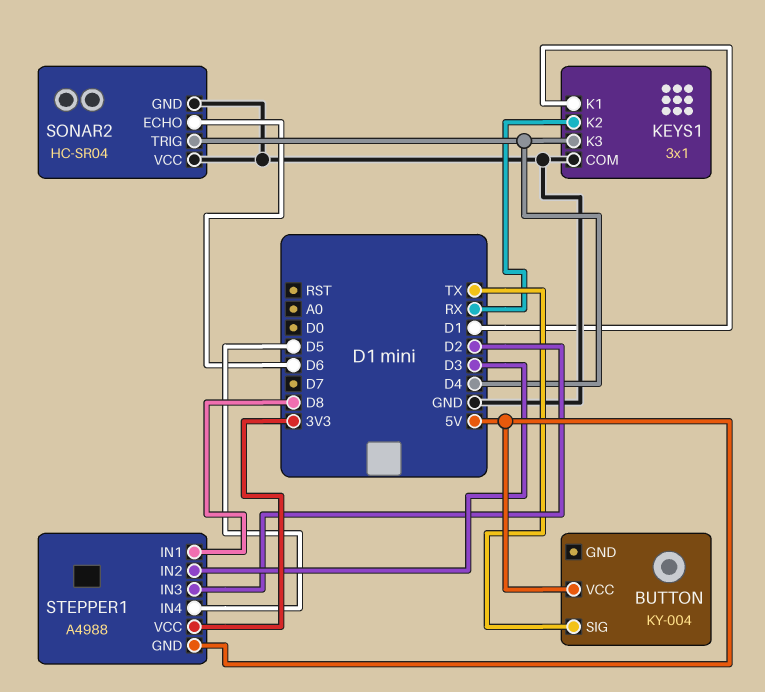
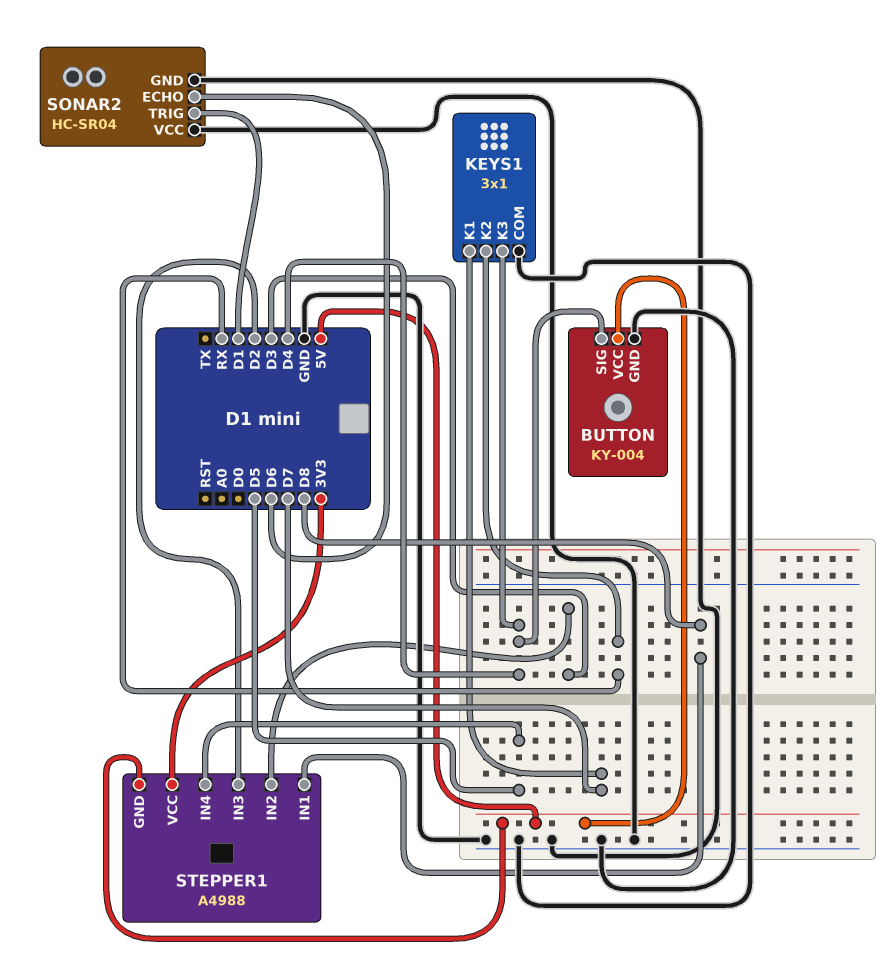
BUTTON pin GND: none -> GND
BUTTON pin SIG: TX -> D4
KEYS1 pin K1: D1 -> D7
SONAR2 pin TRIG: D4 -> D1

